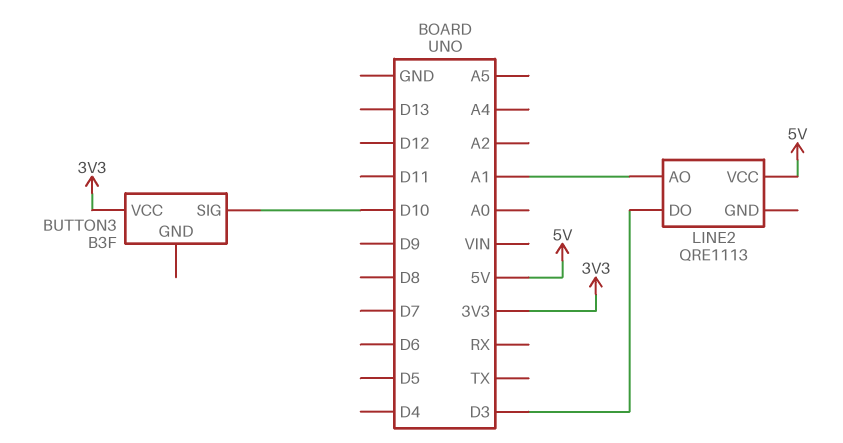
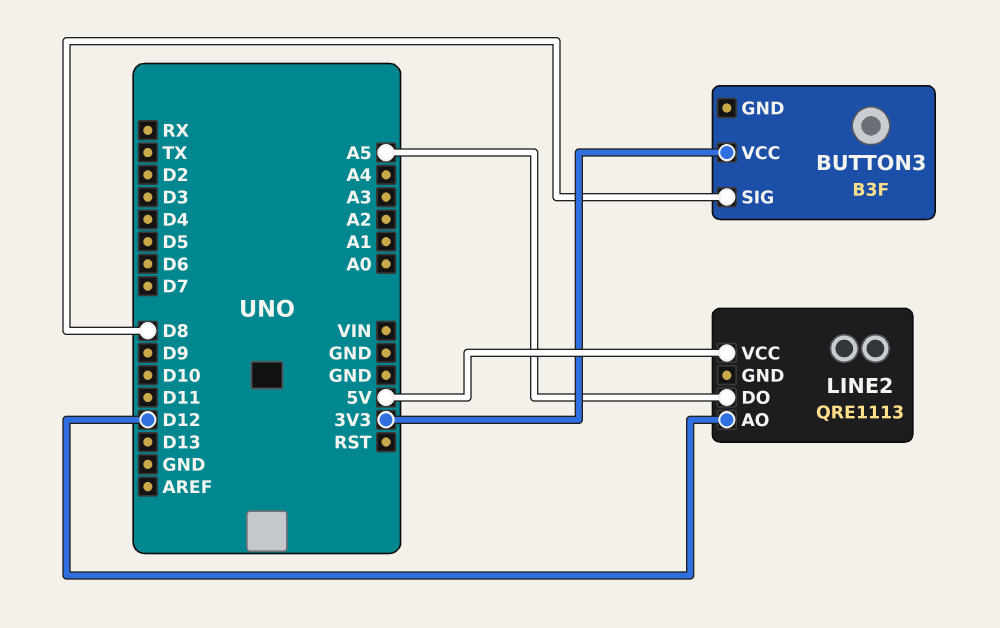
BUTTON3 pin SIG: D10 -> D8
LINE2 pin AO: A1 -> D12
LINE2 pin DO: D3 -> A5

